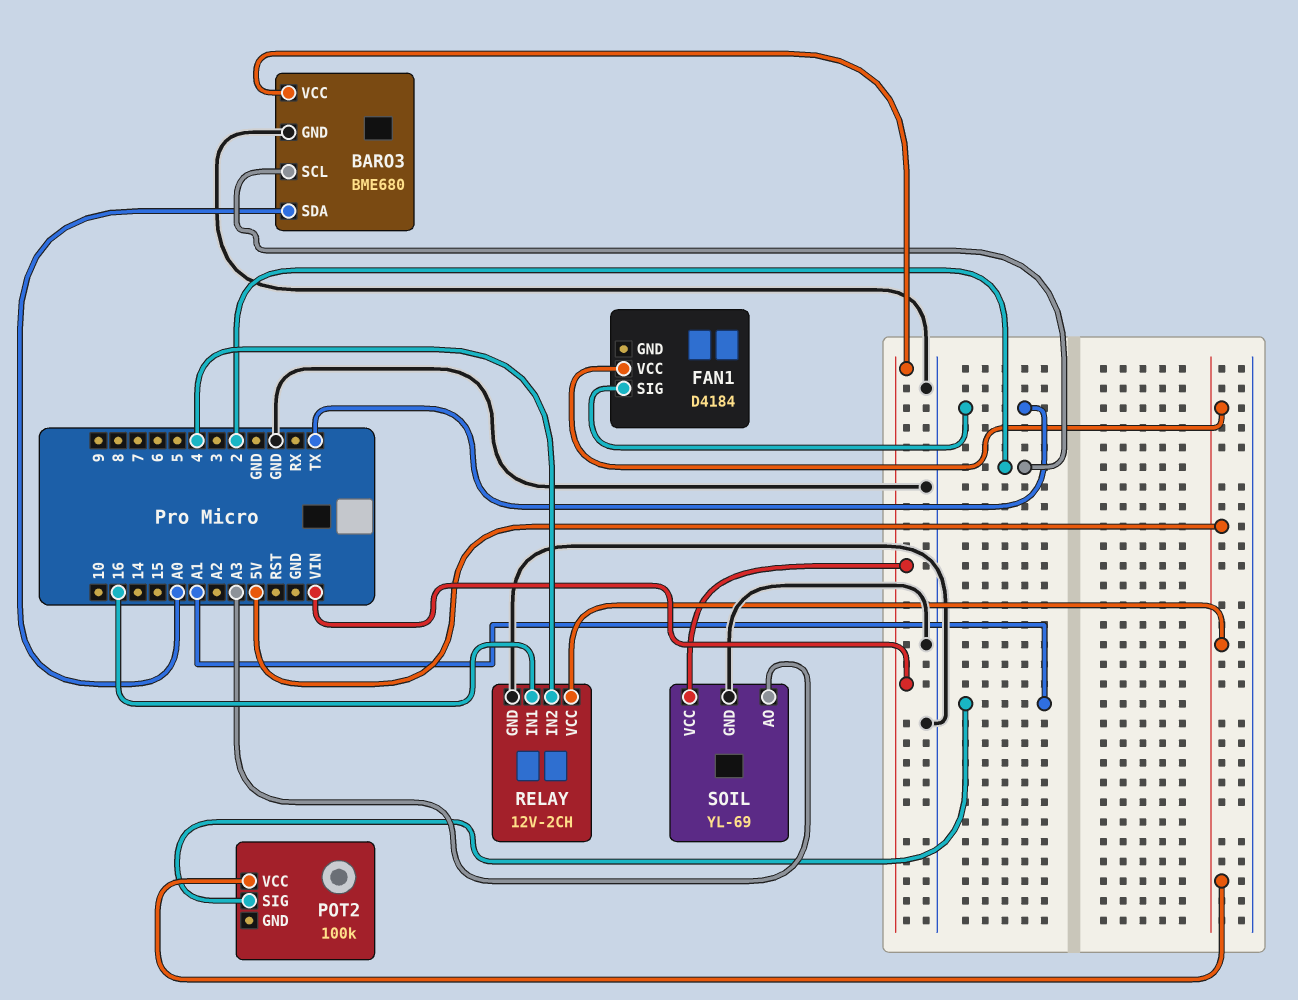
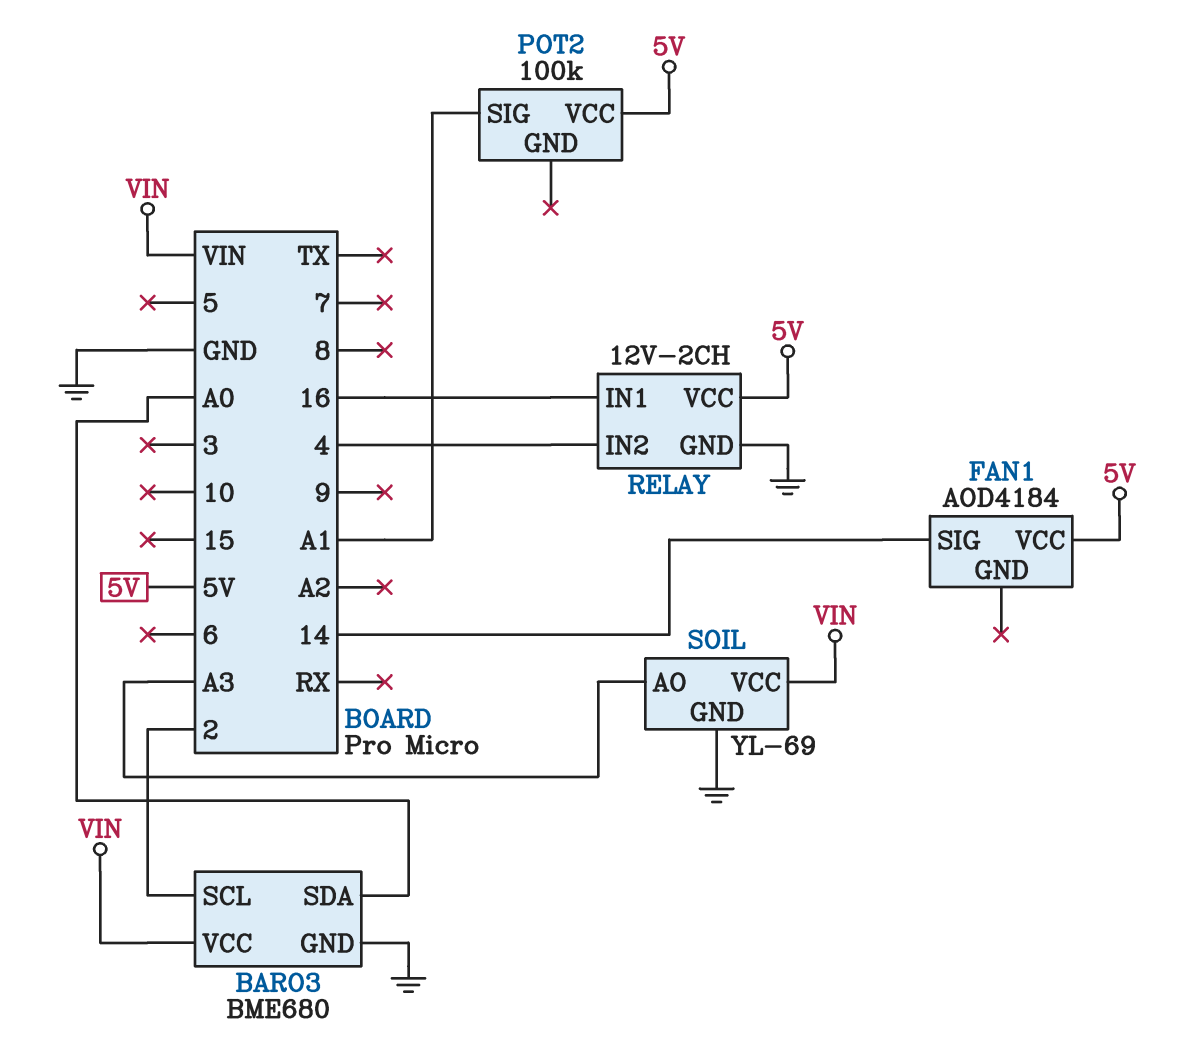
FAN1: D4184 -> AOD4184
FAN1 pin SIG: TX -> 14

